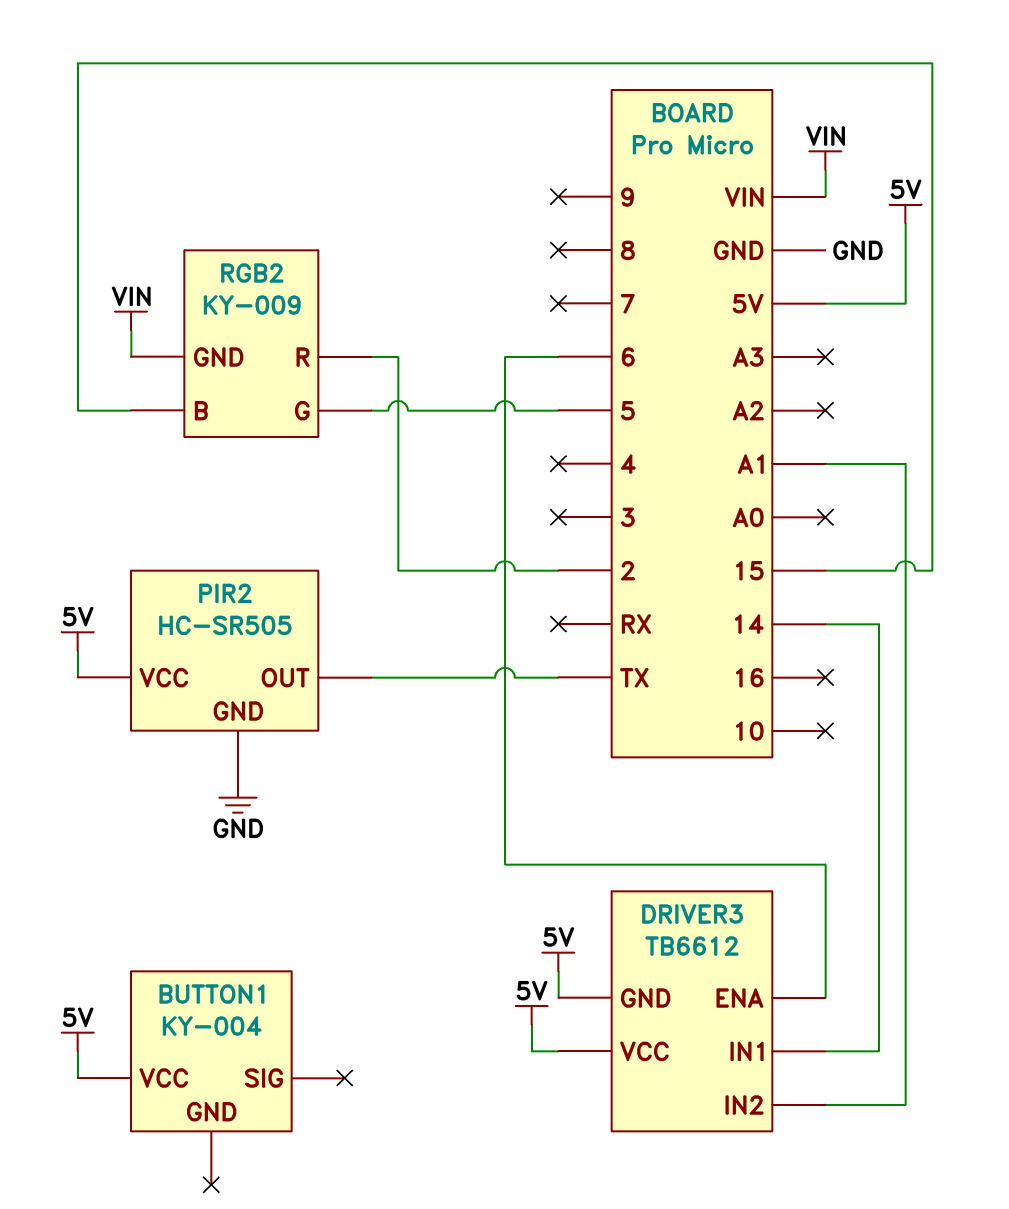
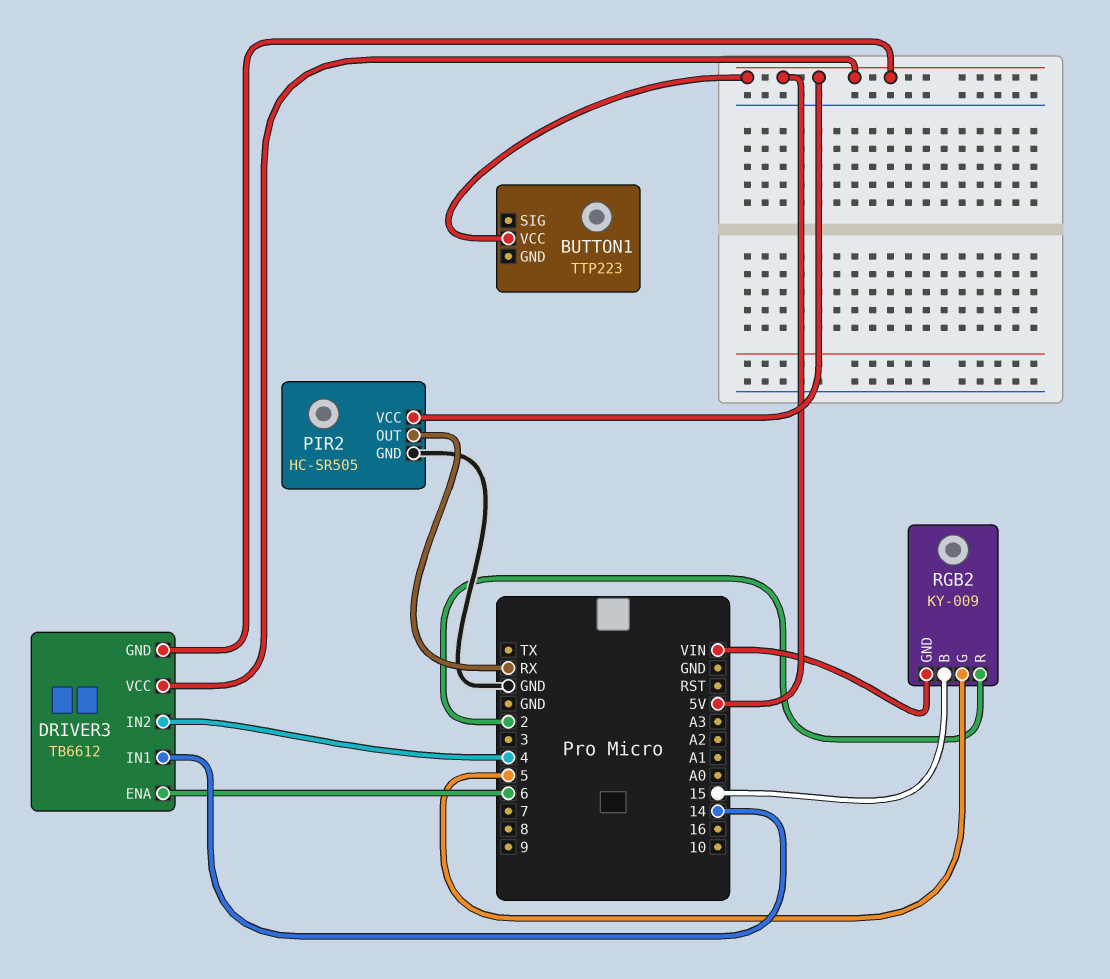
BUTTON1: KY-004 -> TTP223
DRIVER3 pin IN2: A1 -> 4
PIR2 pin OUT: TX -> RX

